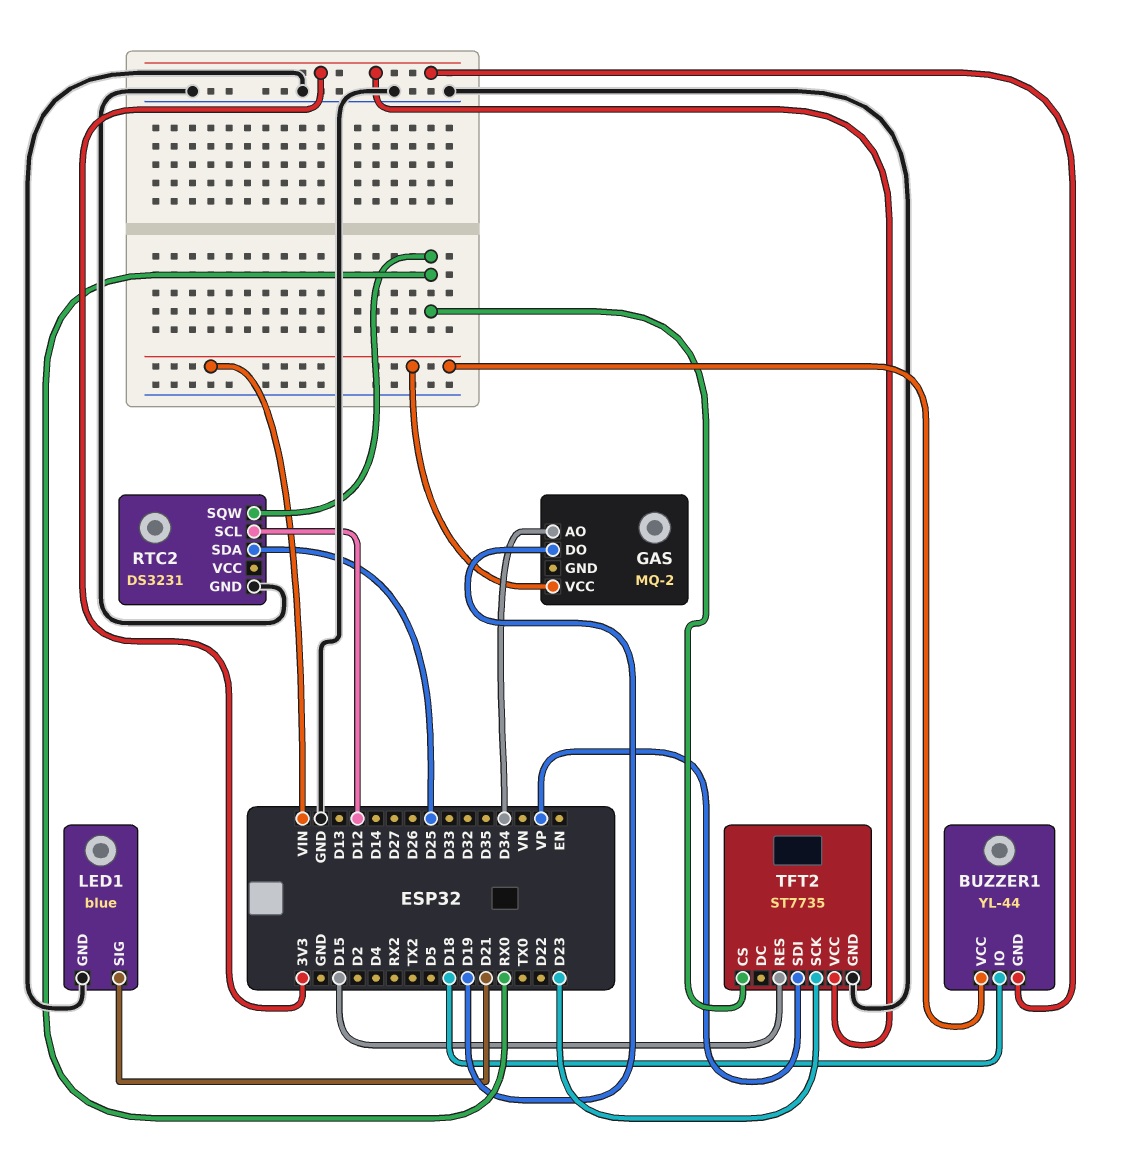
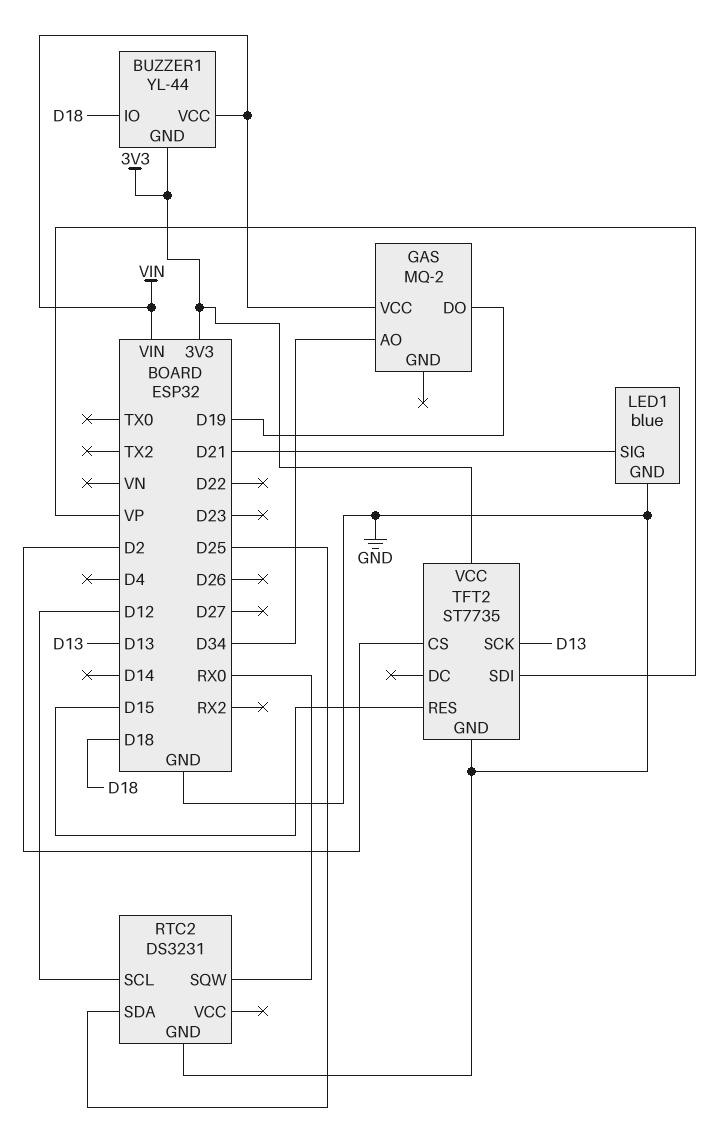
TFT2 pin CS: RX0 -> D2
TFT2 pin SCK: D23 -> D13

